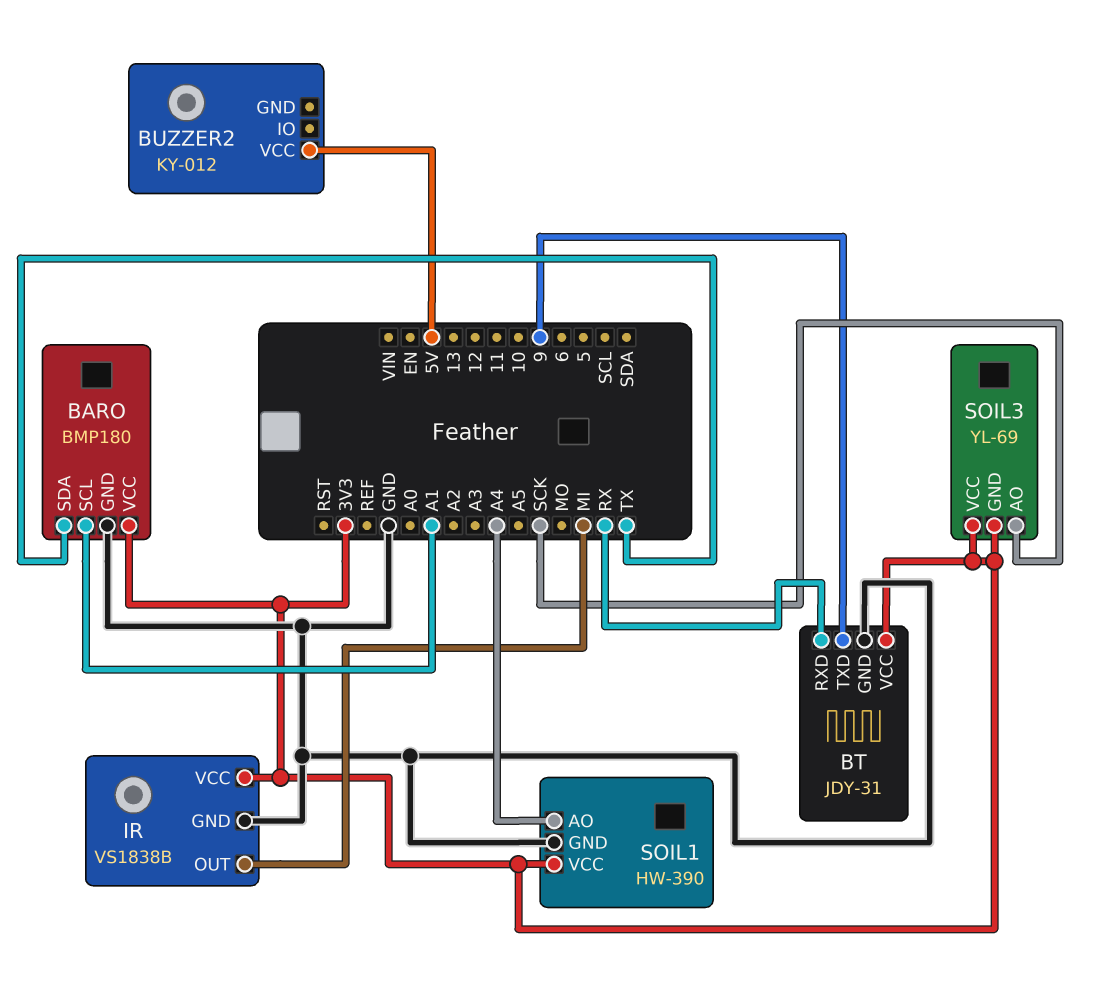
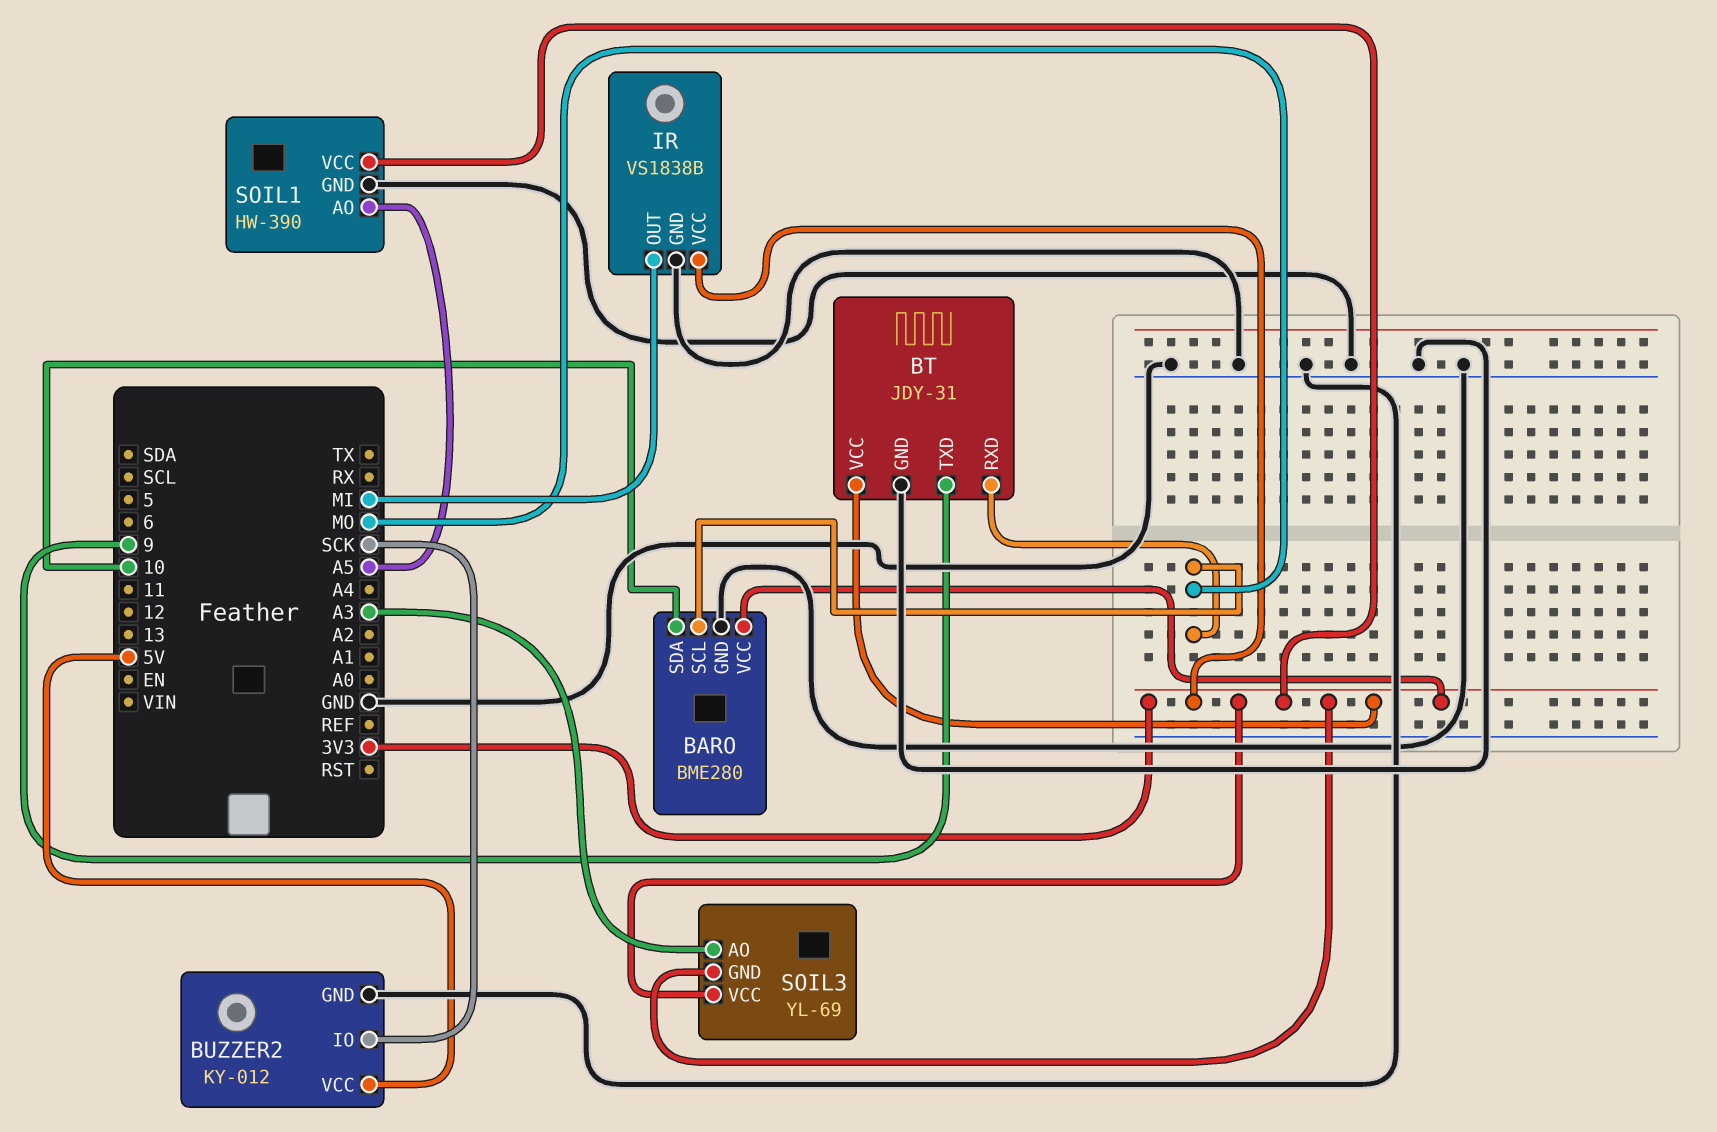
BARO: BMP180 -> BME280
BARO pin SCL: A1 -> MO
BARO pin SDA: TX -> 10
BT pin RXD: RX -> MO
BUZZER2 pin GND: none -> GND
BUZZER2 pin IO: none -> SCK
SOIL1 pin AO: A4 -> A5
SOIL3 pin AO: SCK -> A3

